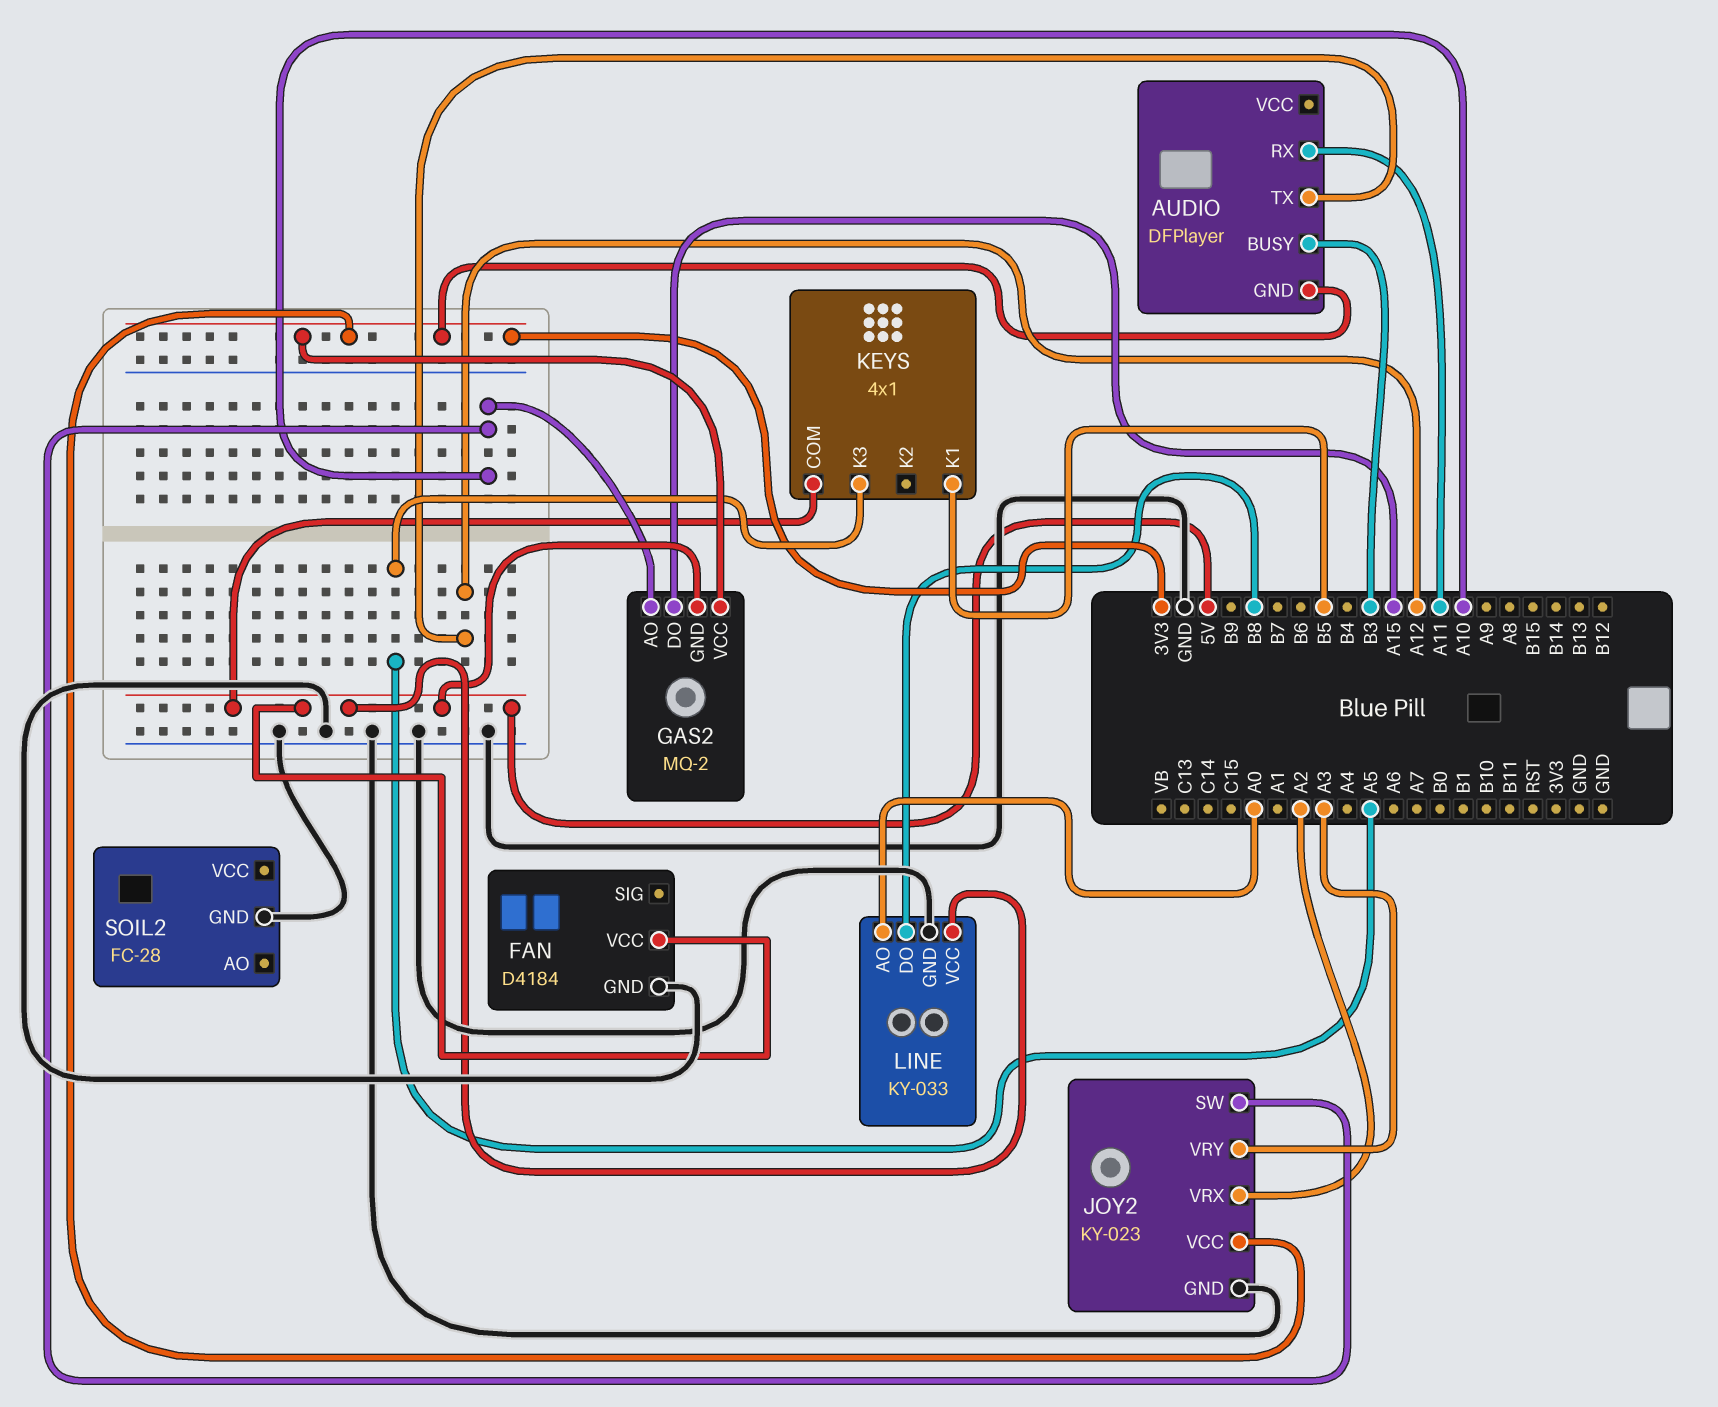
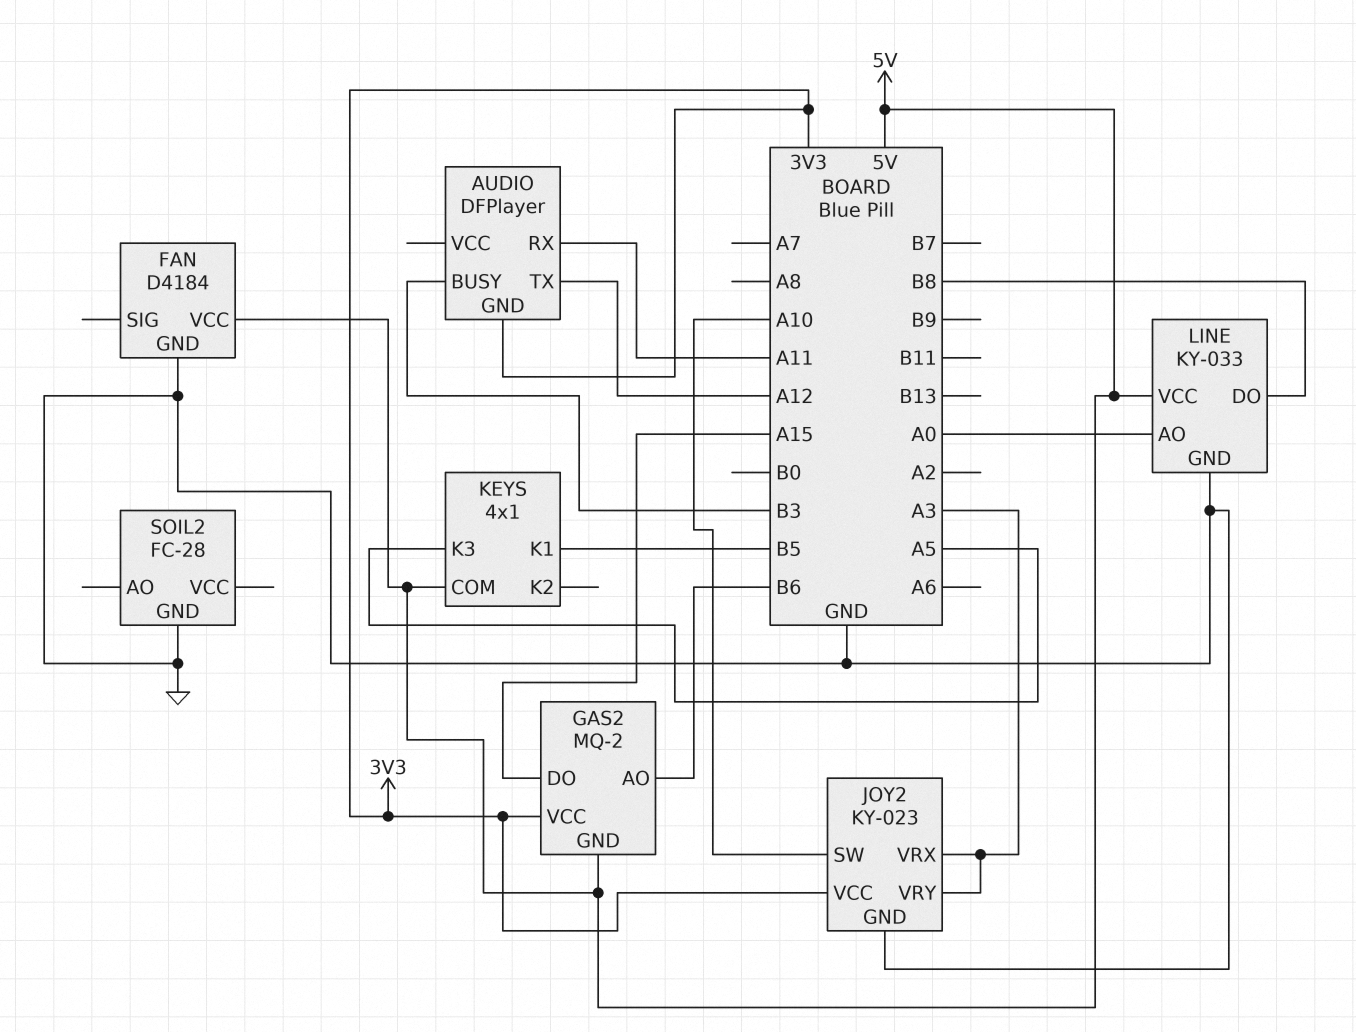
GAS2 pin AO: A10 -> B6
JOY2 pin VRX: A2 -> A3

